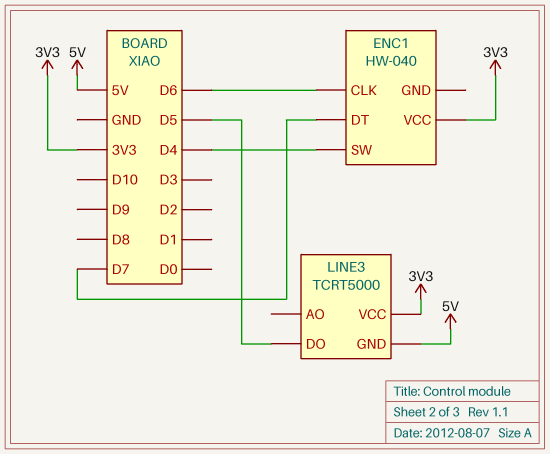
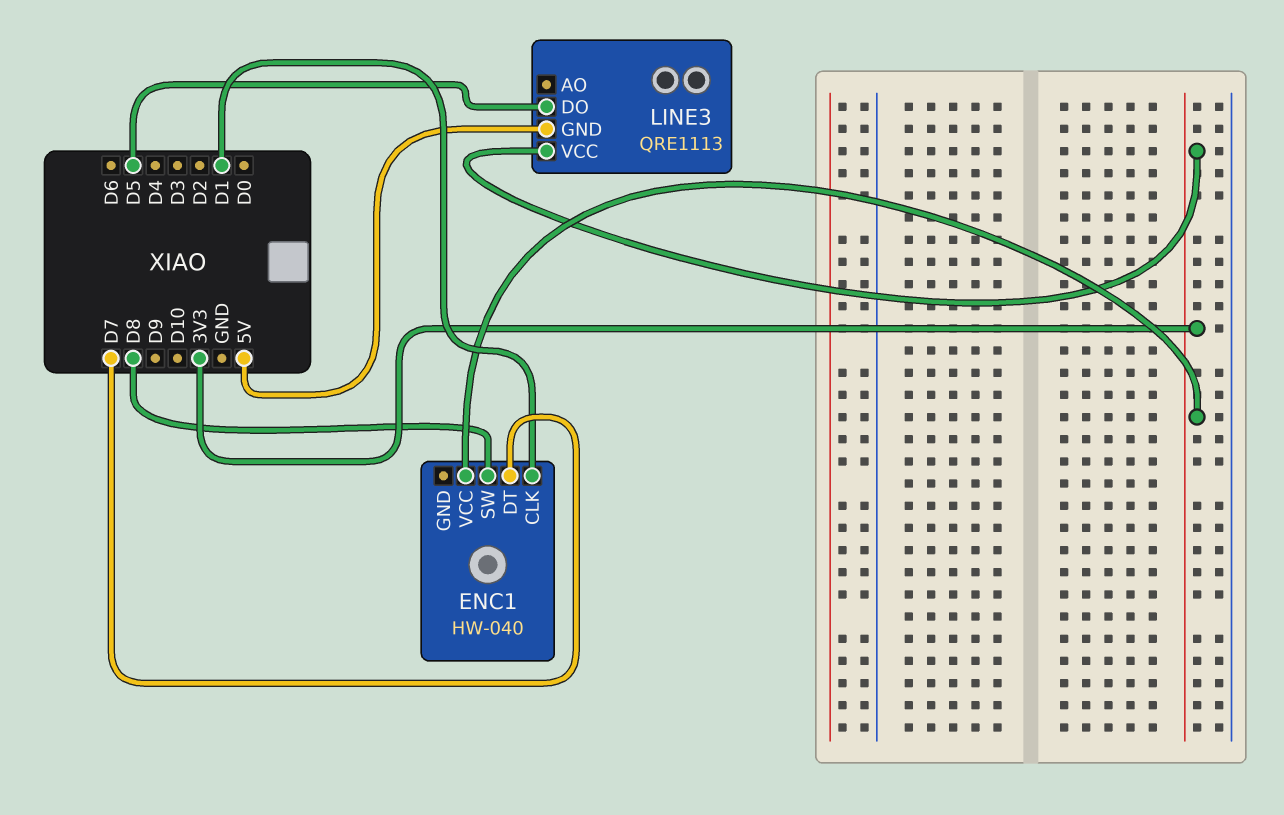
ENC1 pin CLK: D6 -> D1
ENC1 pin SW: D4 -> D8
LINE3: TCRT5000 -> QRE1113

